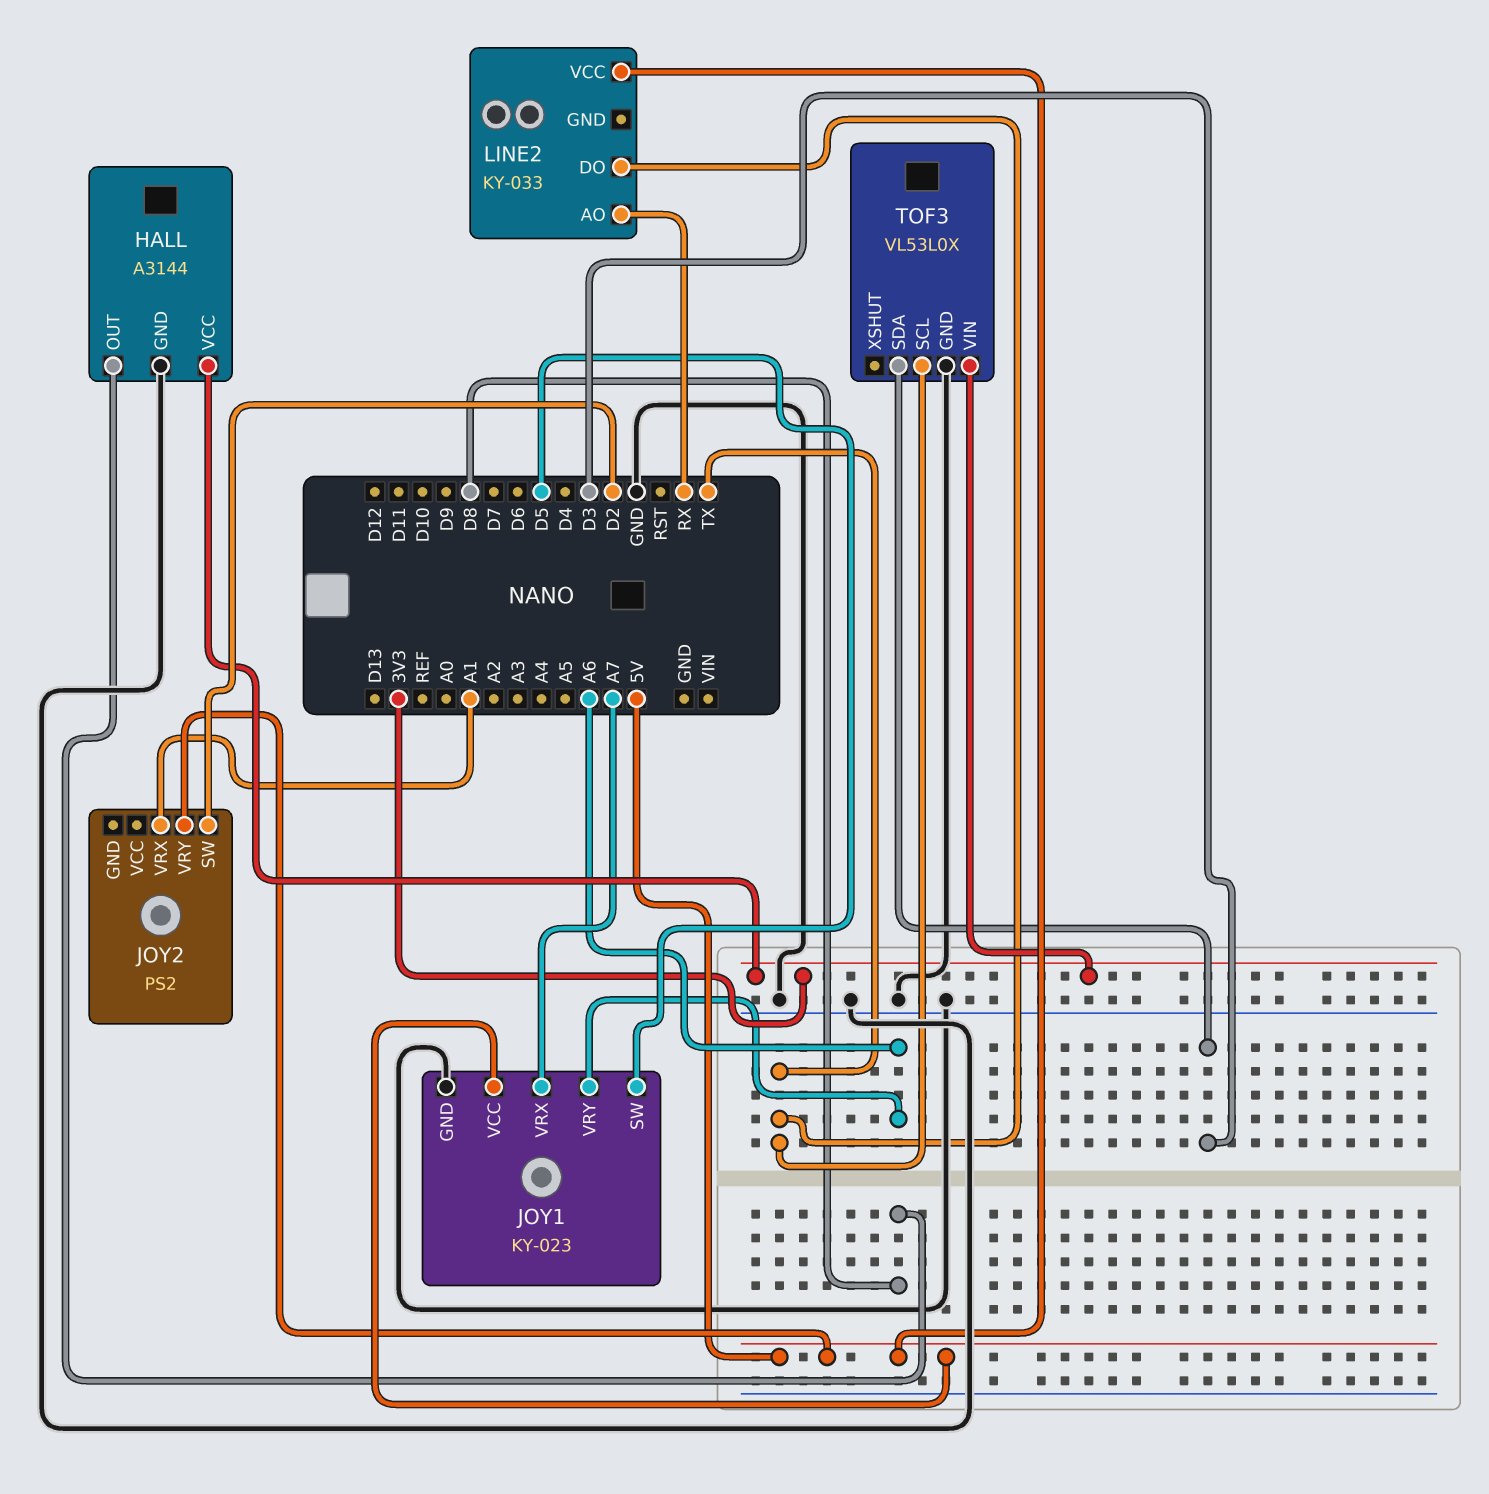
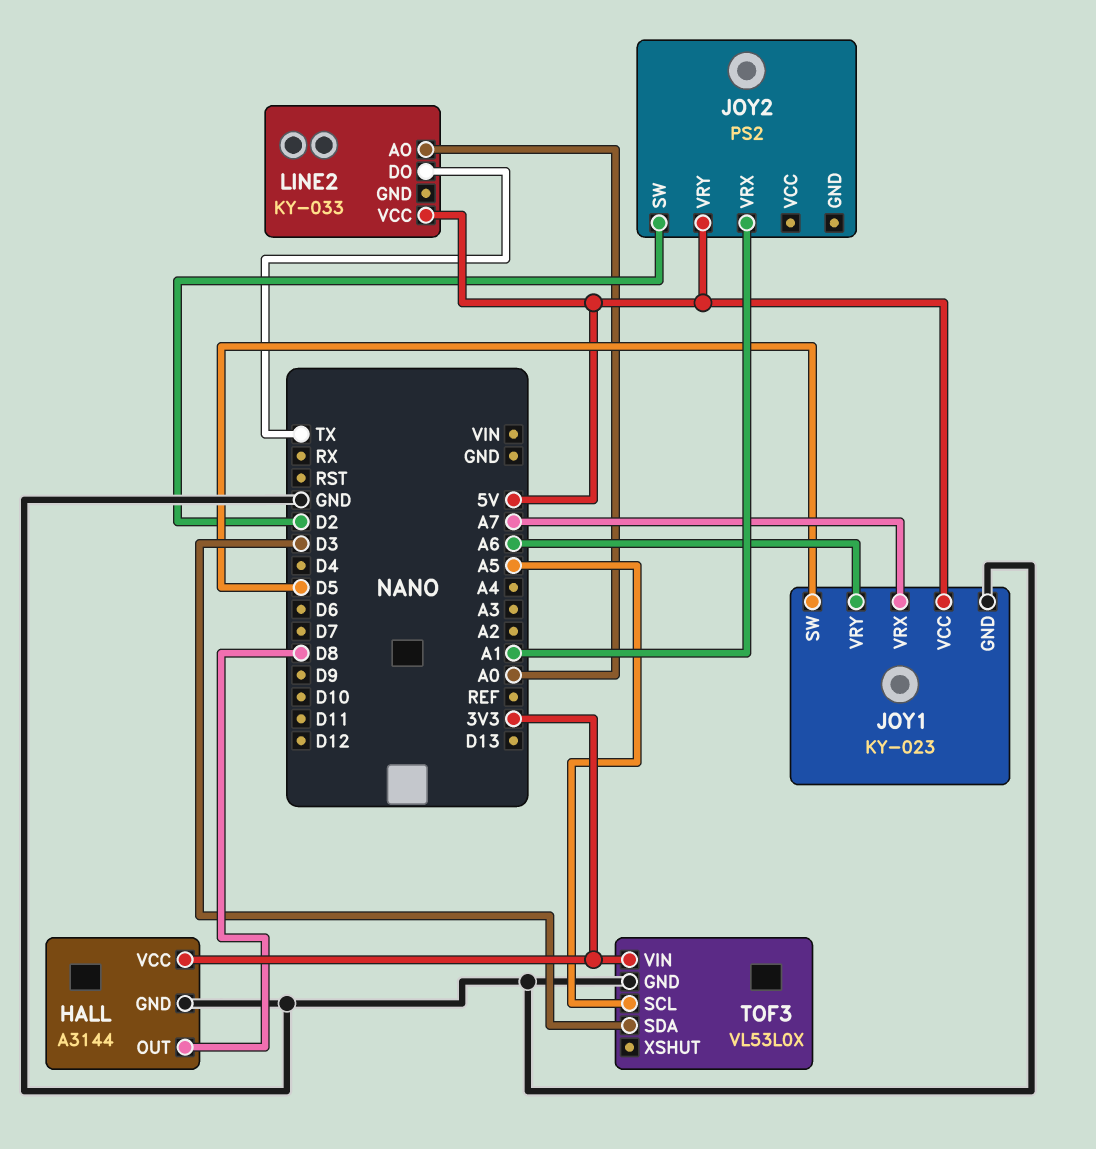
LINE2 pin AO: RX -> A0
TOF3 pin SCL: TX -> A5

